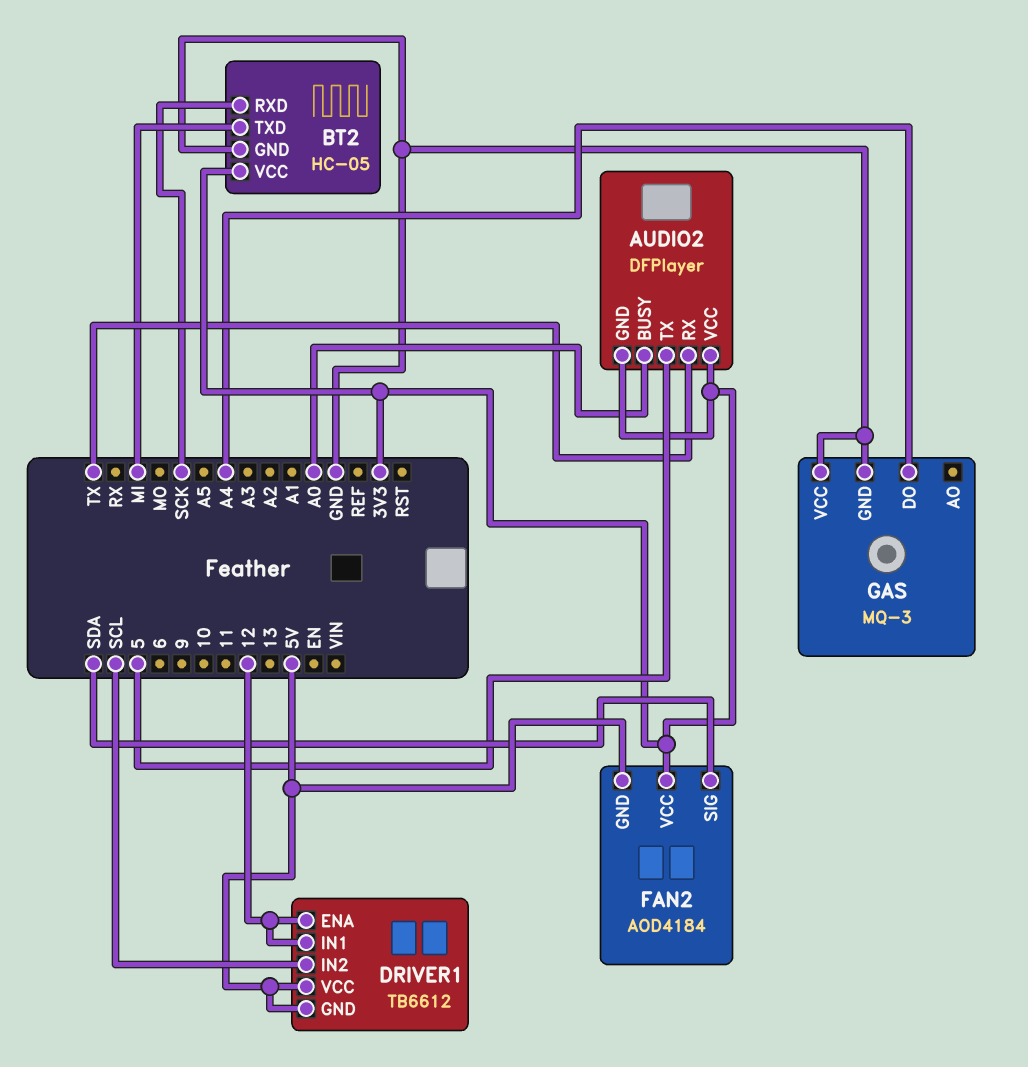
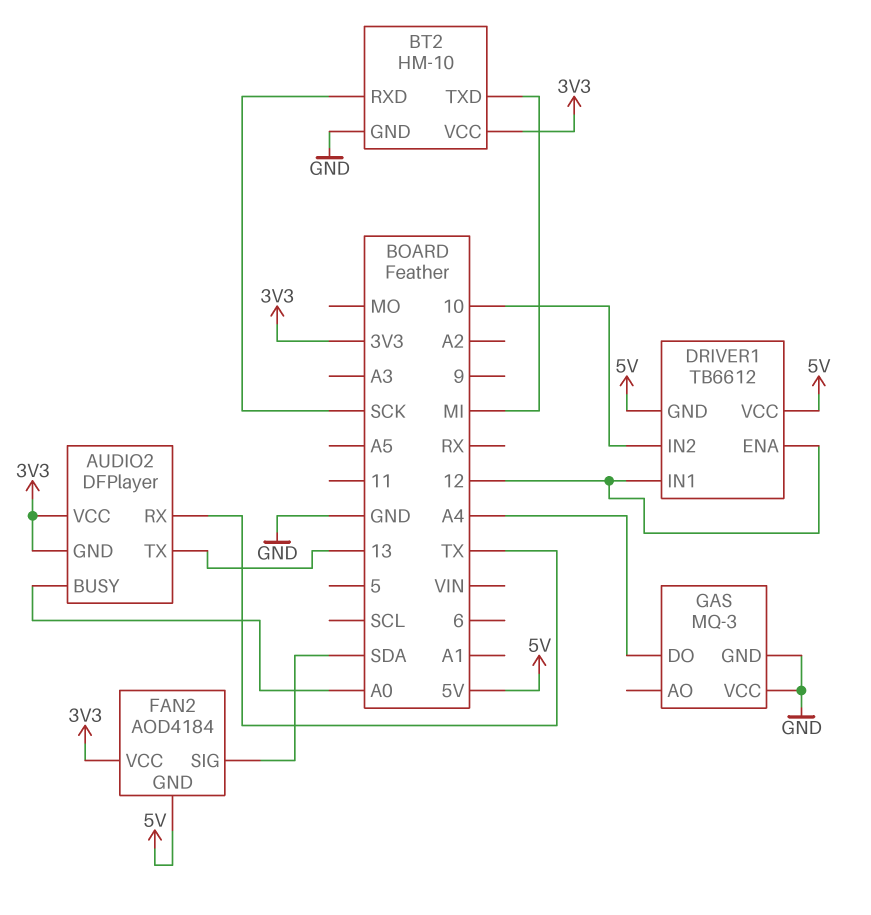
AUDIO2 pin TX: 5 -> 13
BT2: HC-05 -> HM-10
DRIVER1 pin IN2: SCL -> 10

